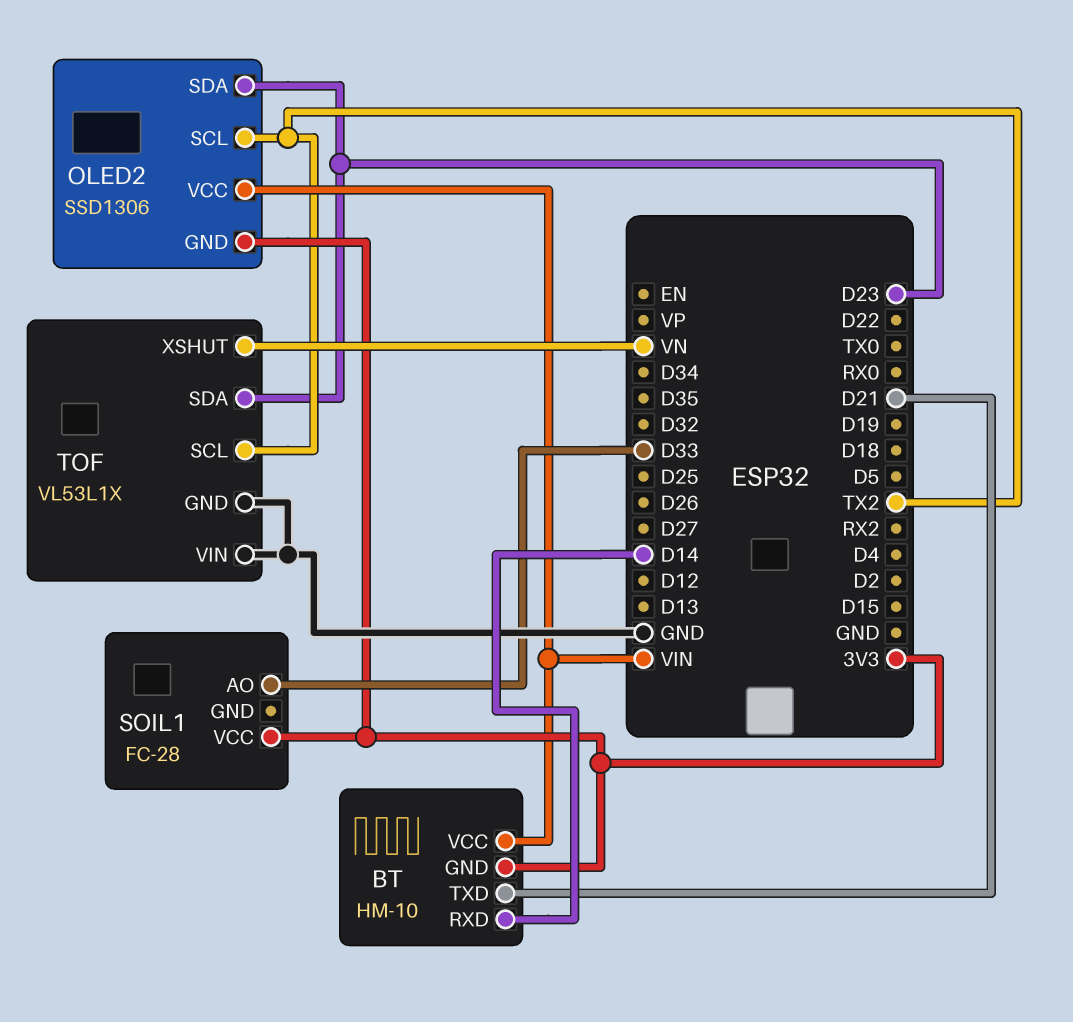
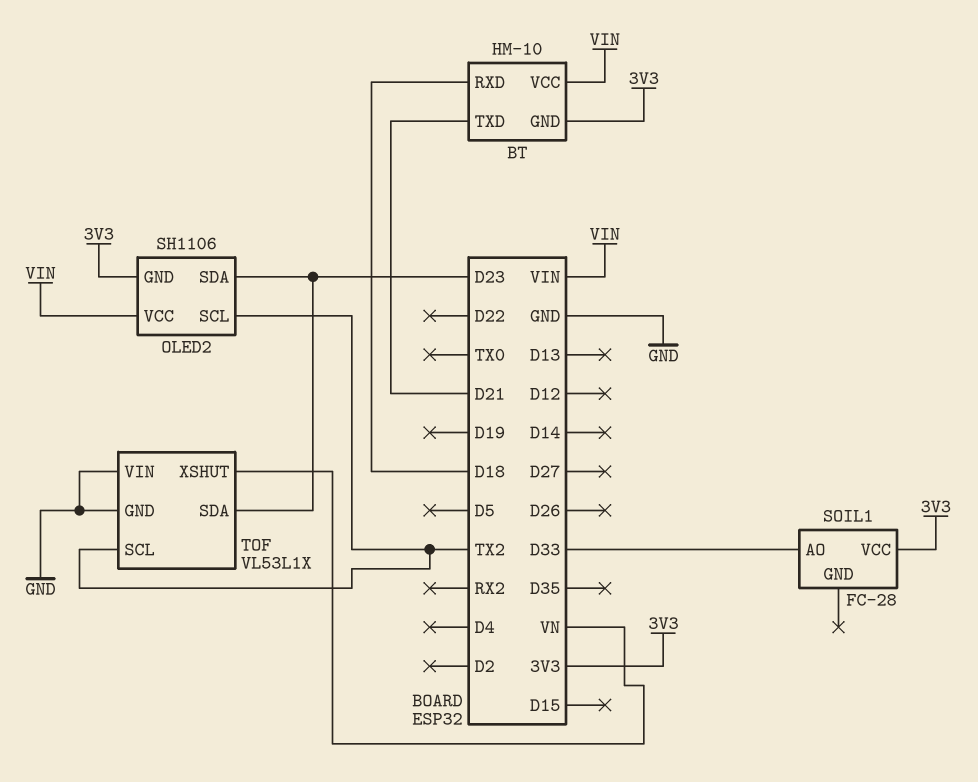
BT pin RXD: D14 -> D18
OLED2: SSD1306 -> SH1106

